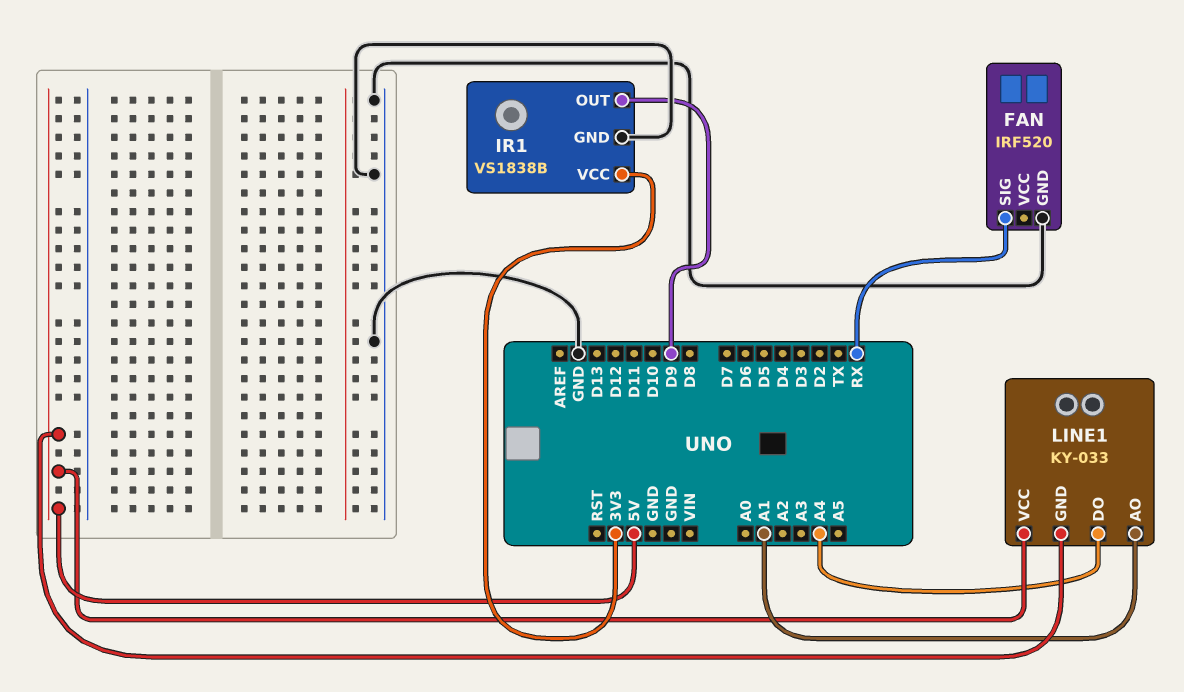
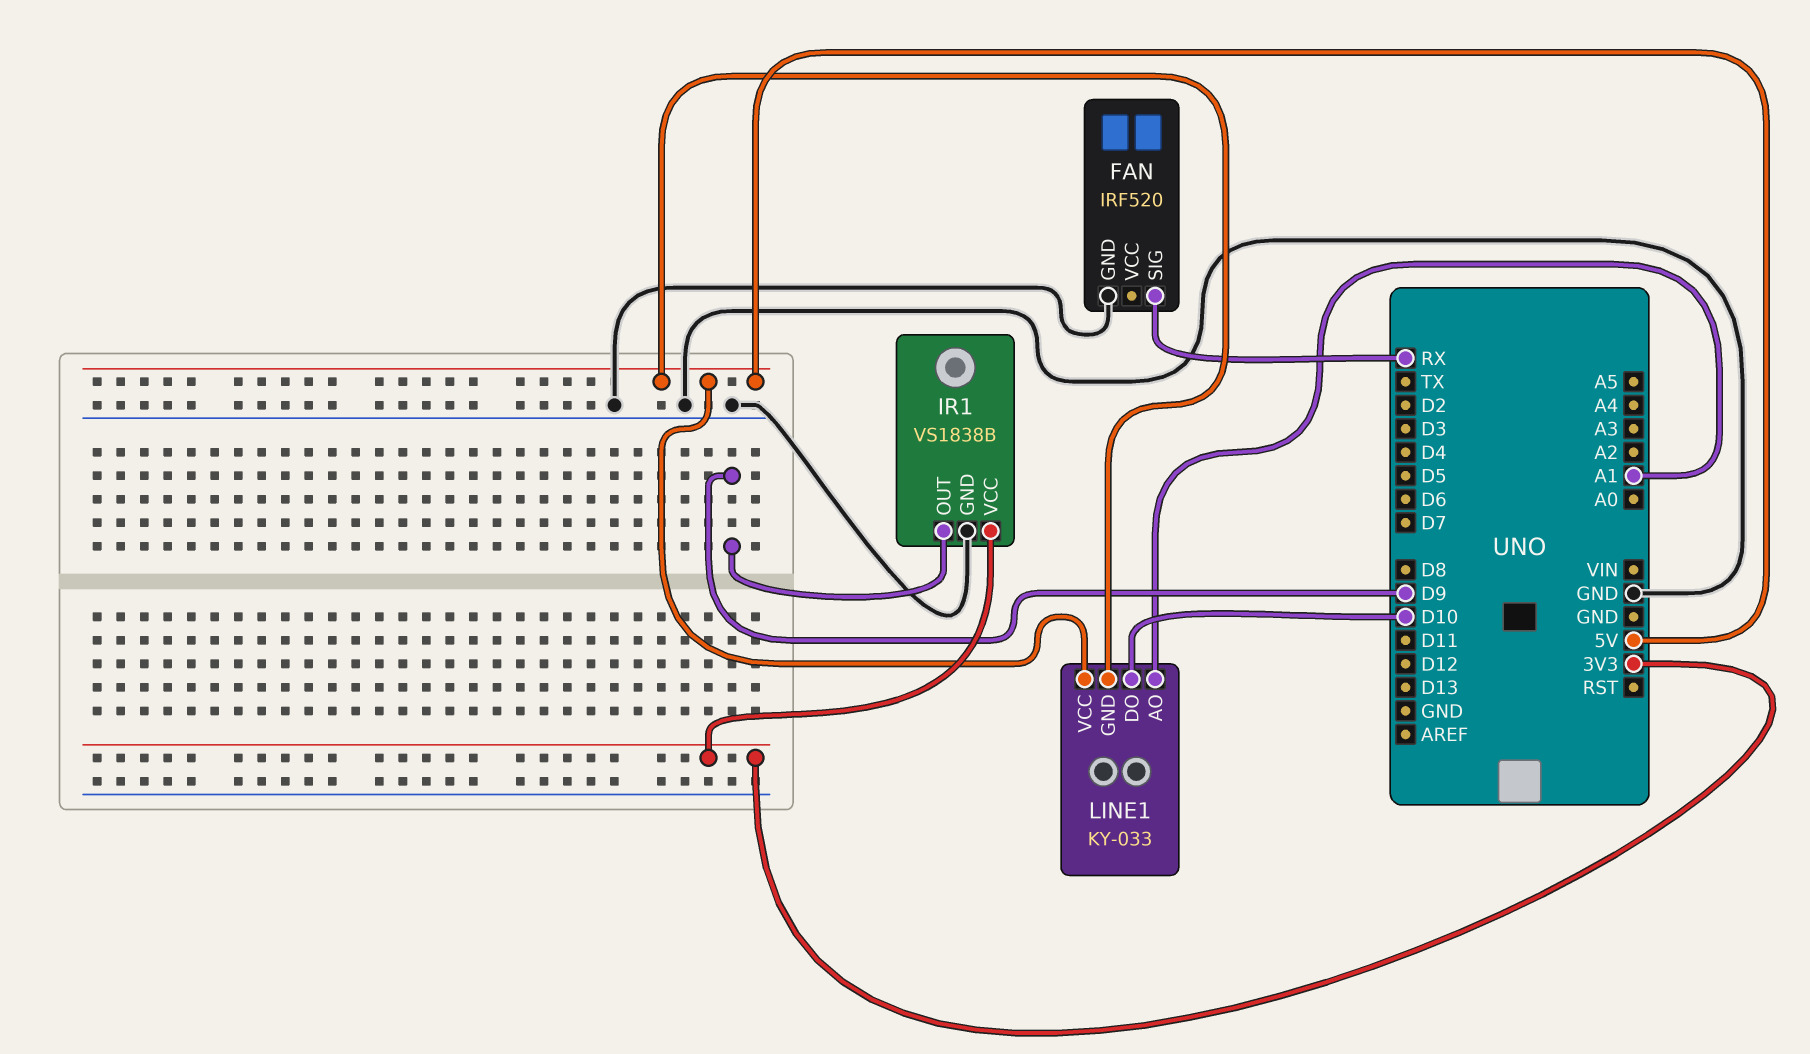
LINE1 pin DO: A4 -> D10

